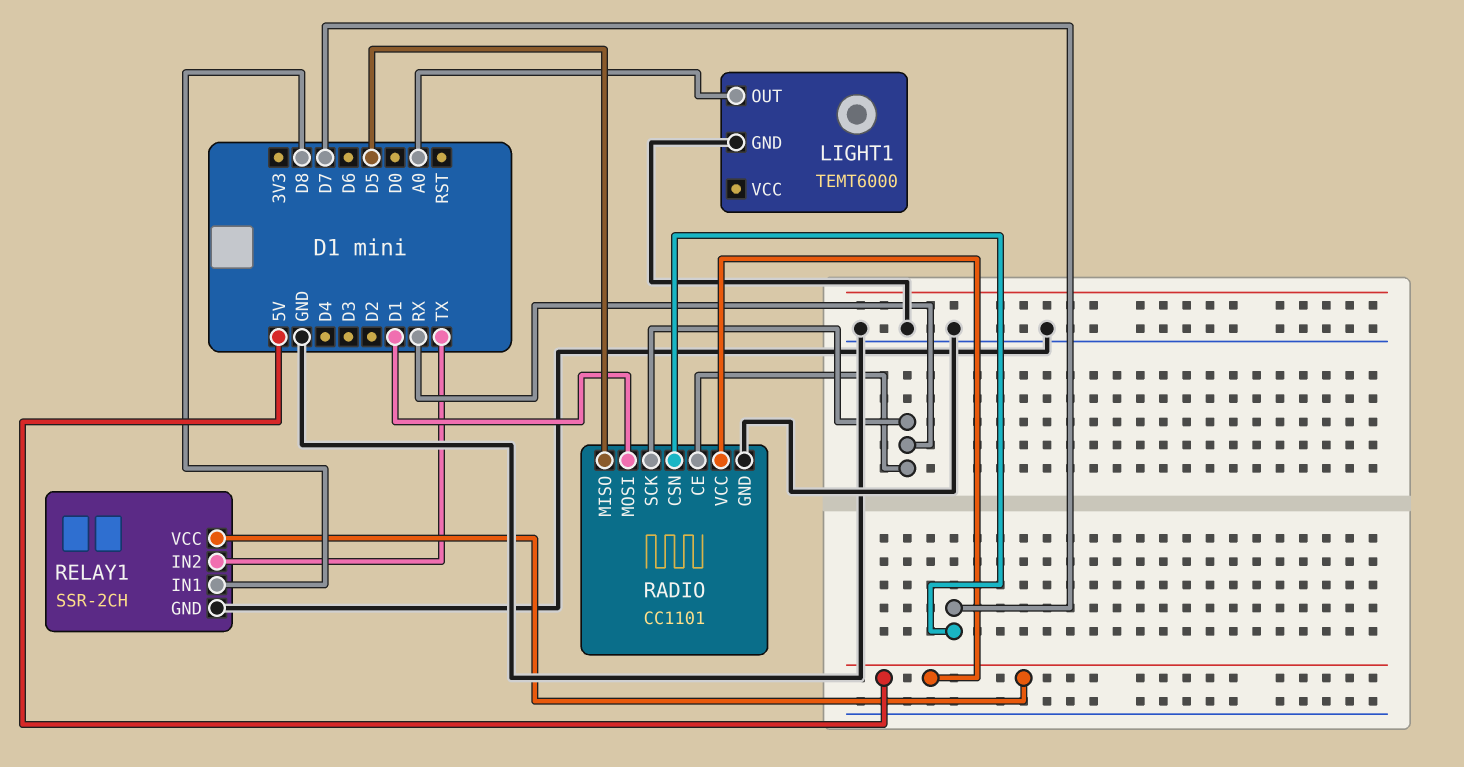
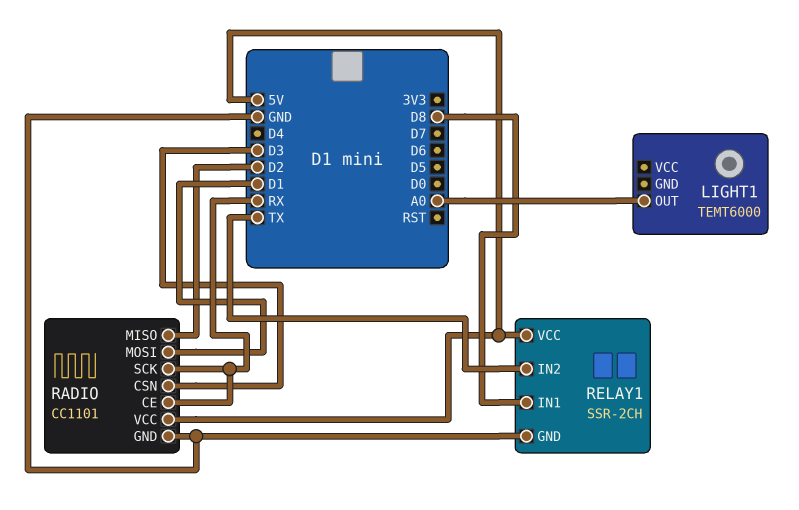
LIGHT1 pin GND: GND -> none
RADIO pin CSN: D7 -> D3
RADIO pin MISO: D5 -> D2

